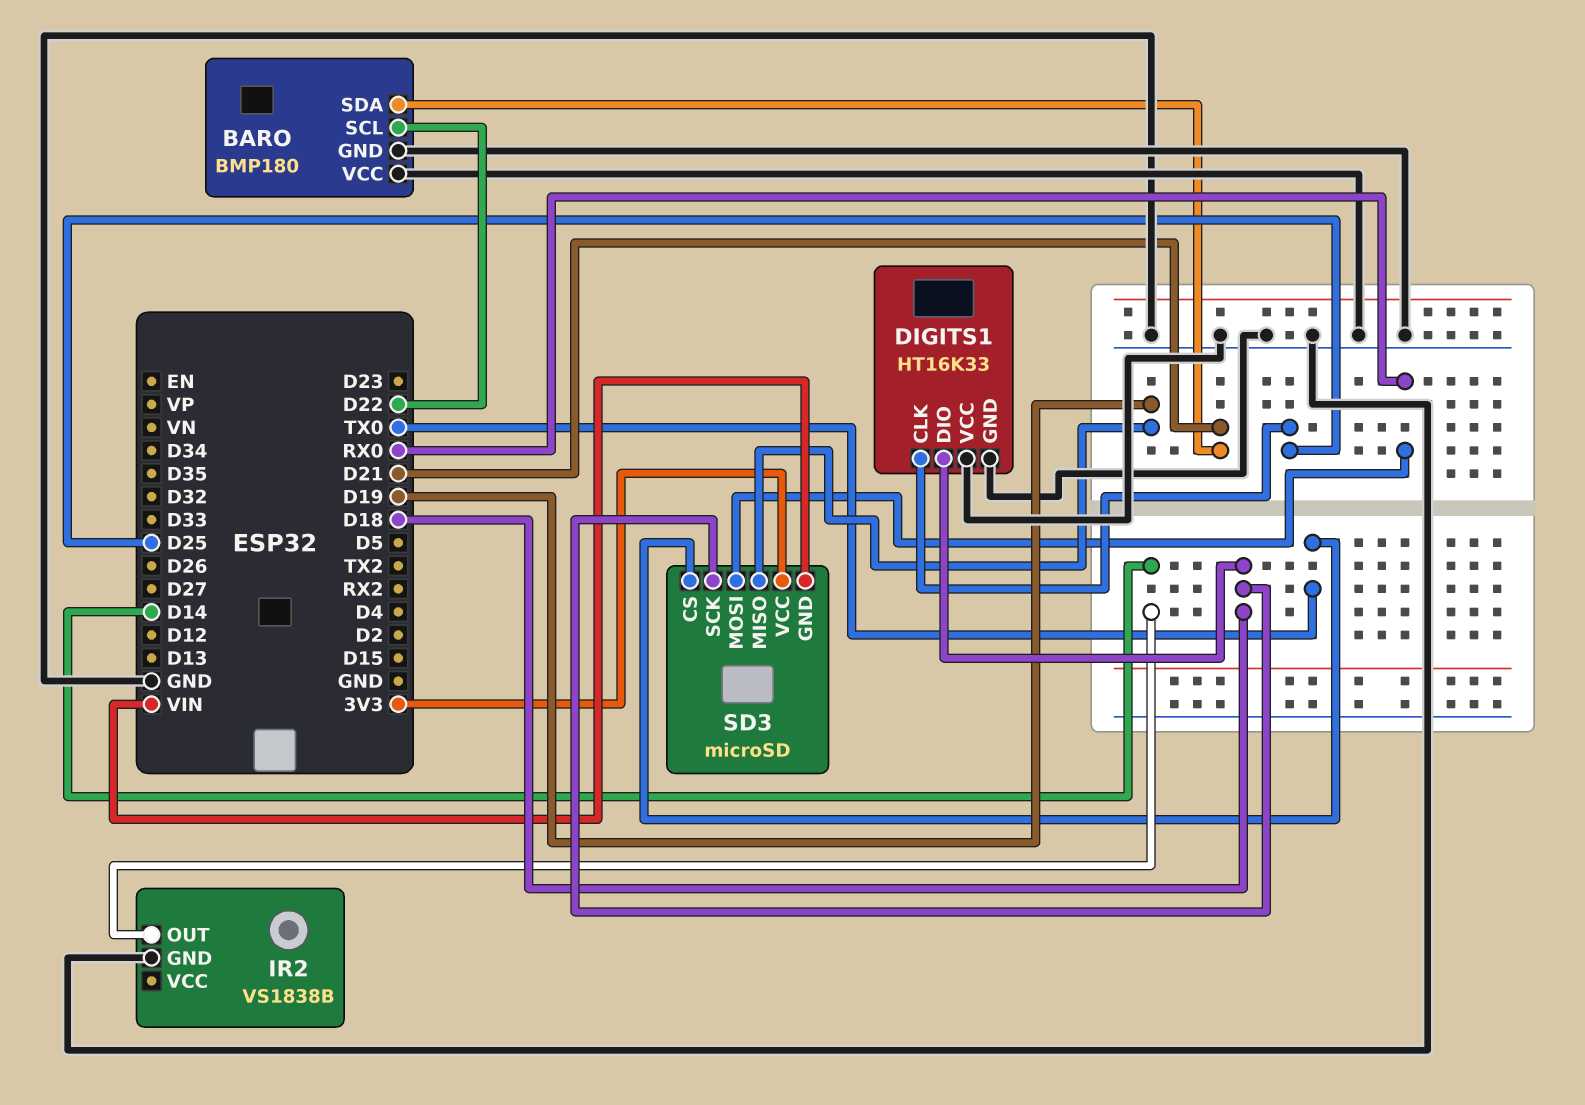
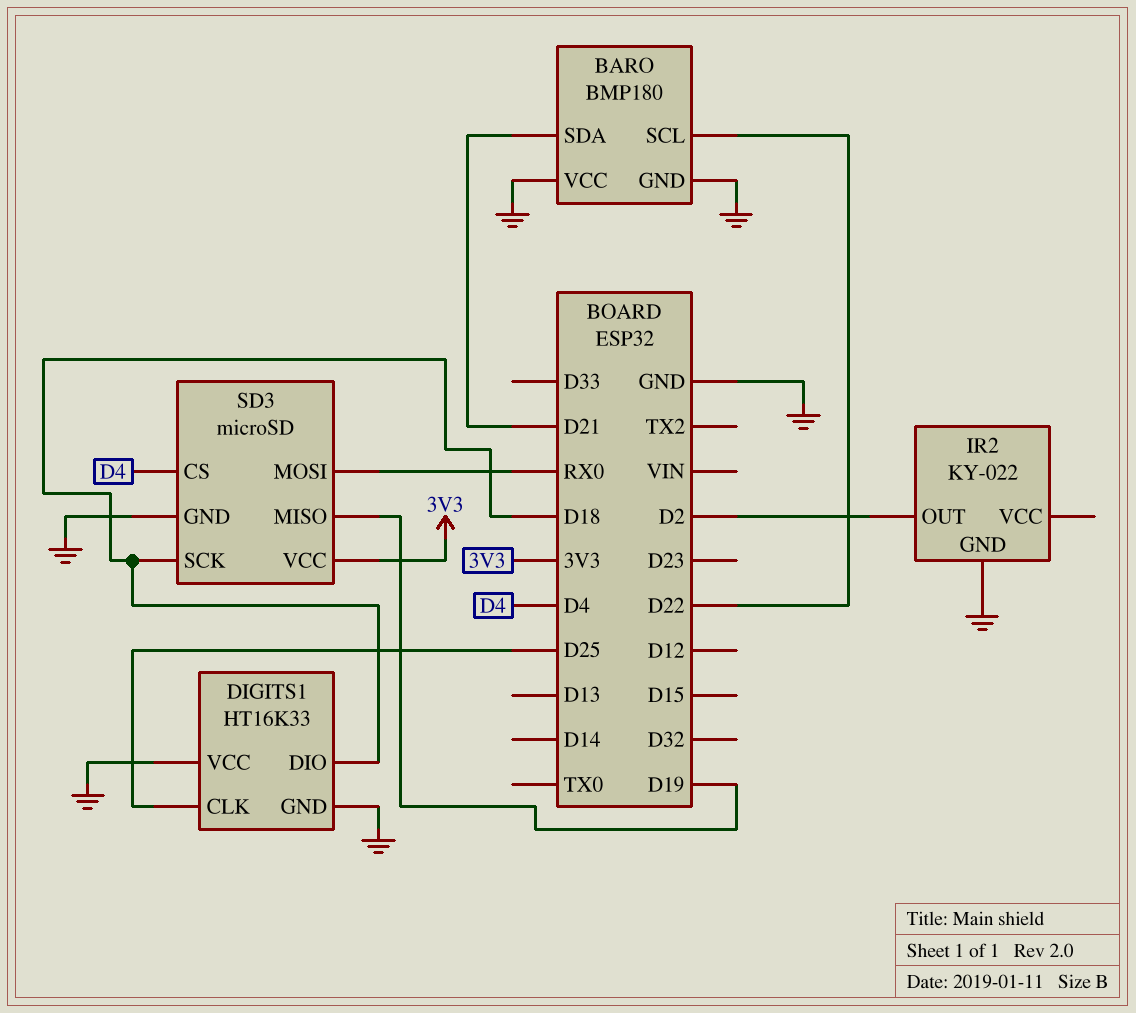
IR2: VS1838B -> KY-022
IR2 pin OUT: D14 -> D2
SD3 pin CS: TX0 -> D4
SD3 pin GND: VIN -> GND

